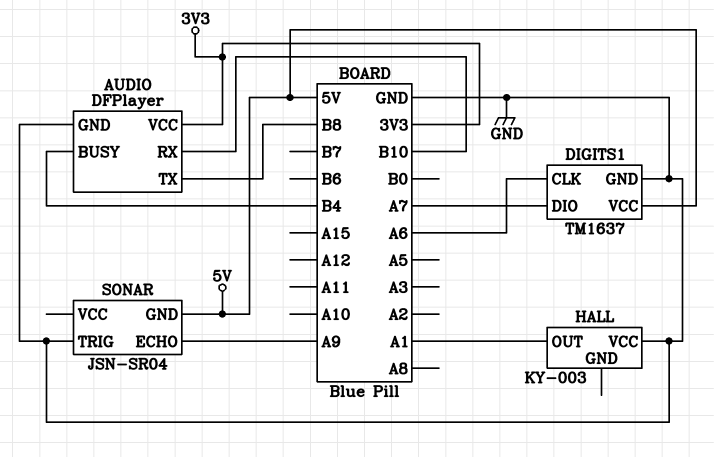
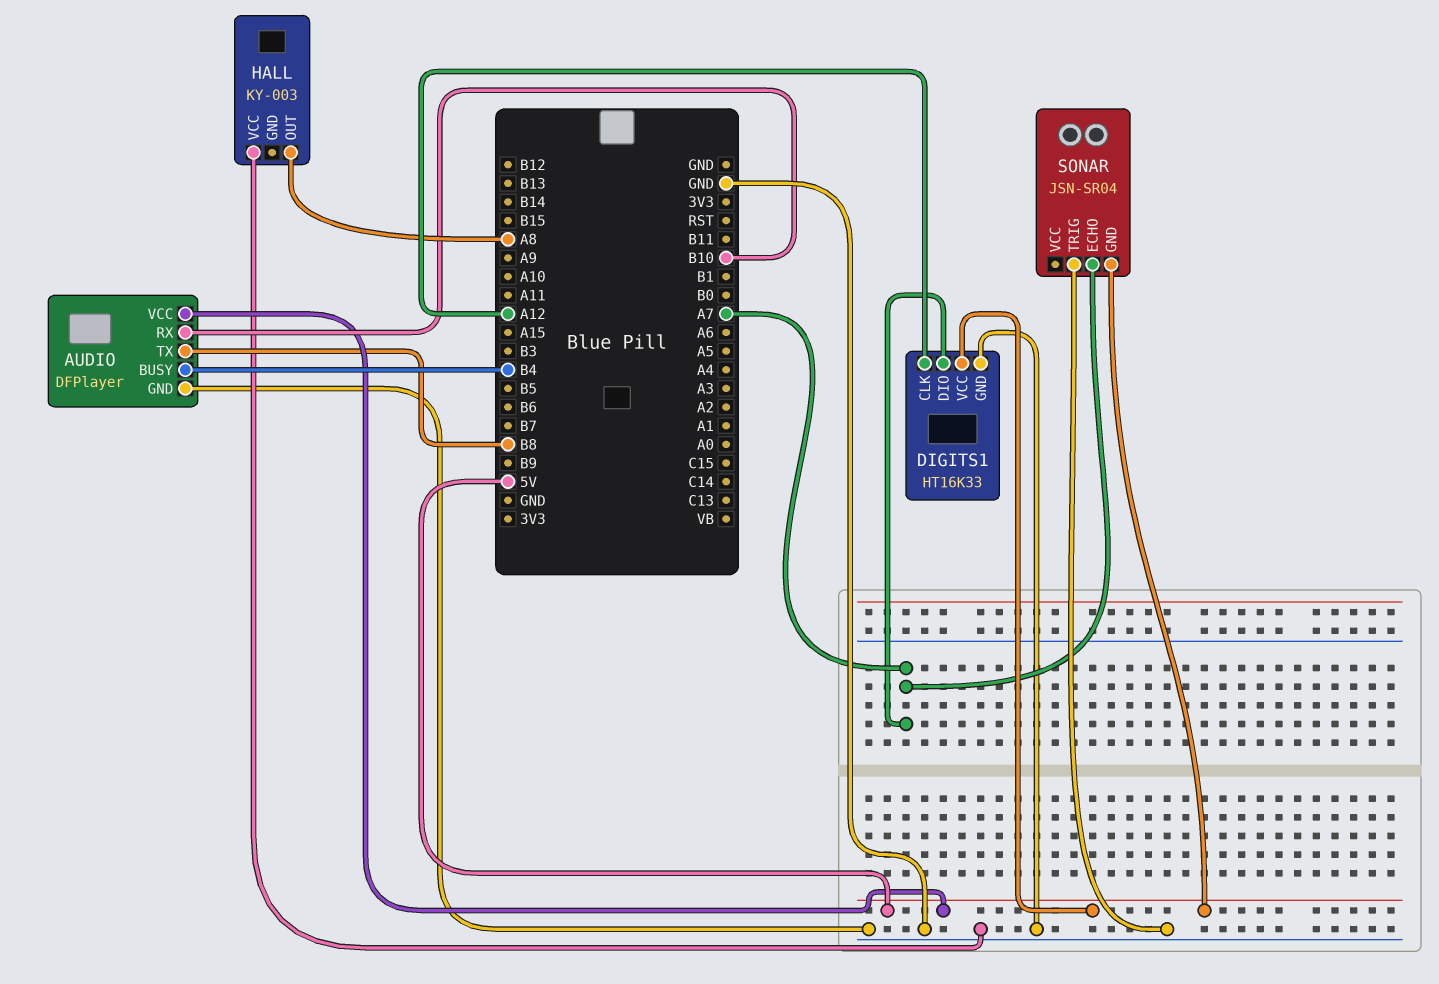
AUDIO pin VCC: 3V3 -> 5V
DIGITS1: TM1637 -> HT16K33
DIGITS1 pin CLK: A6 -> A12
HALL pin OUT: A1 -> A8
SONAR pin ECHO: A9 -> A7

